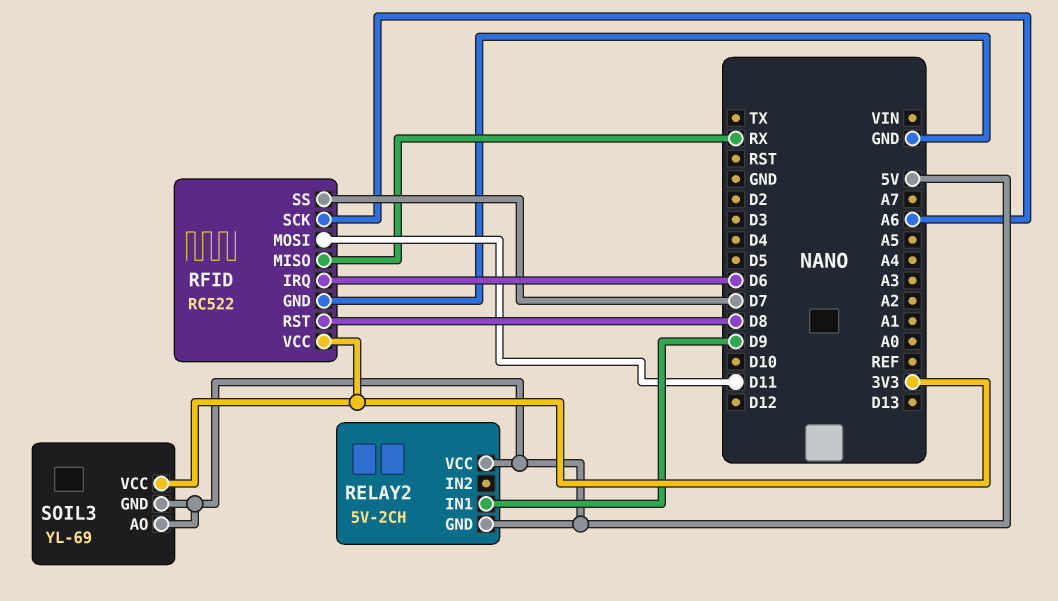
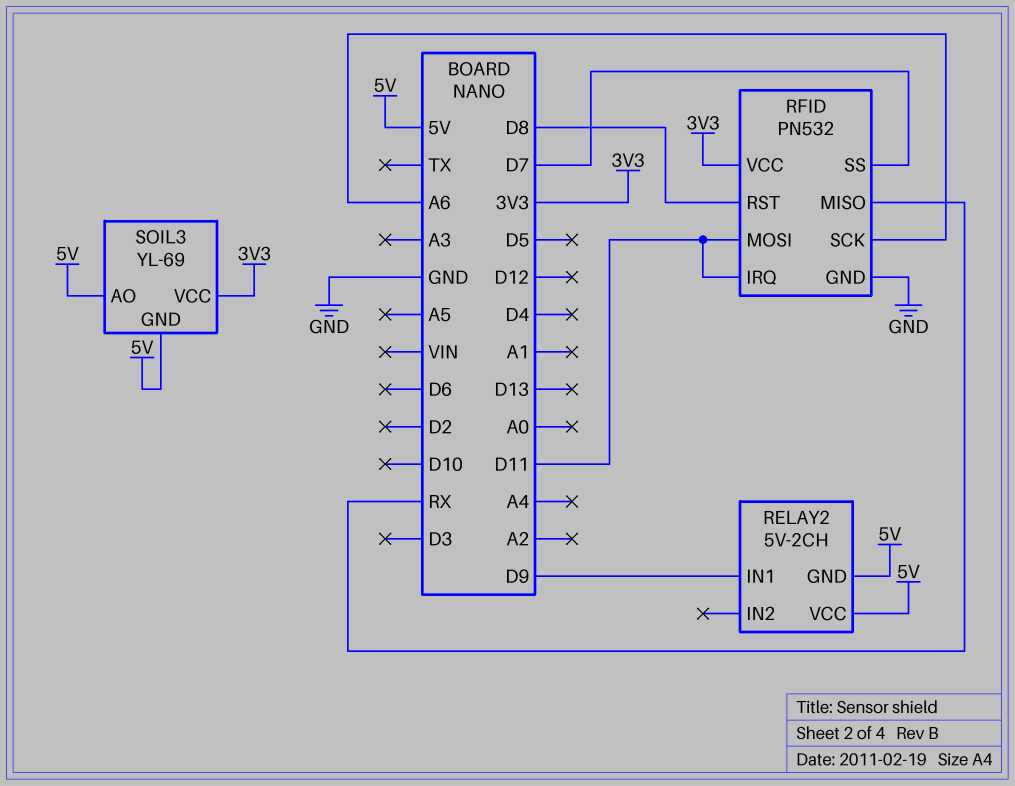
RFID: RC522 -> PN532
RFID pin IRQ: D6 -> D11

